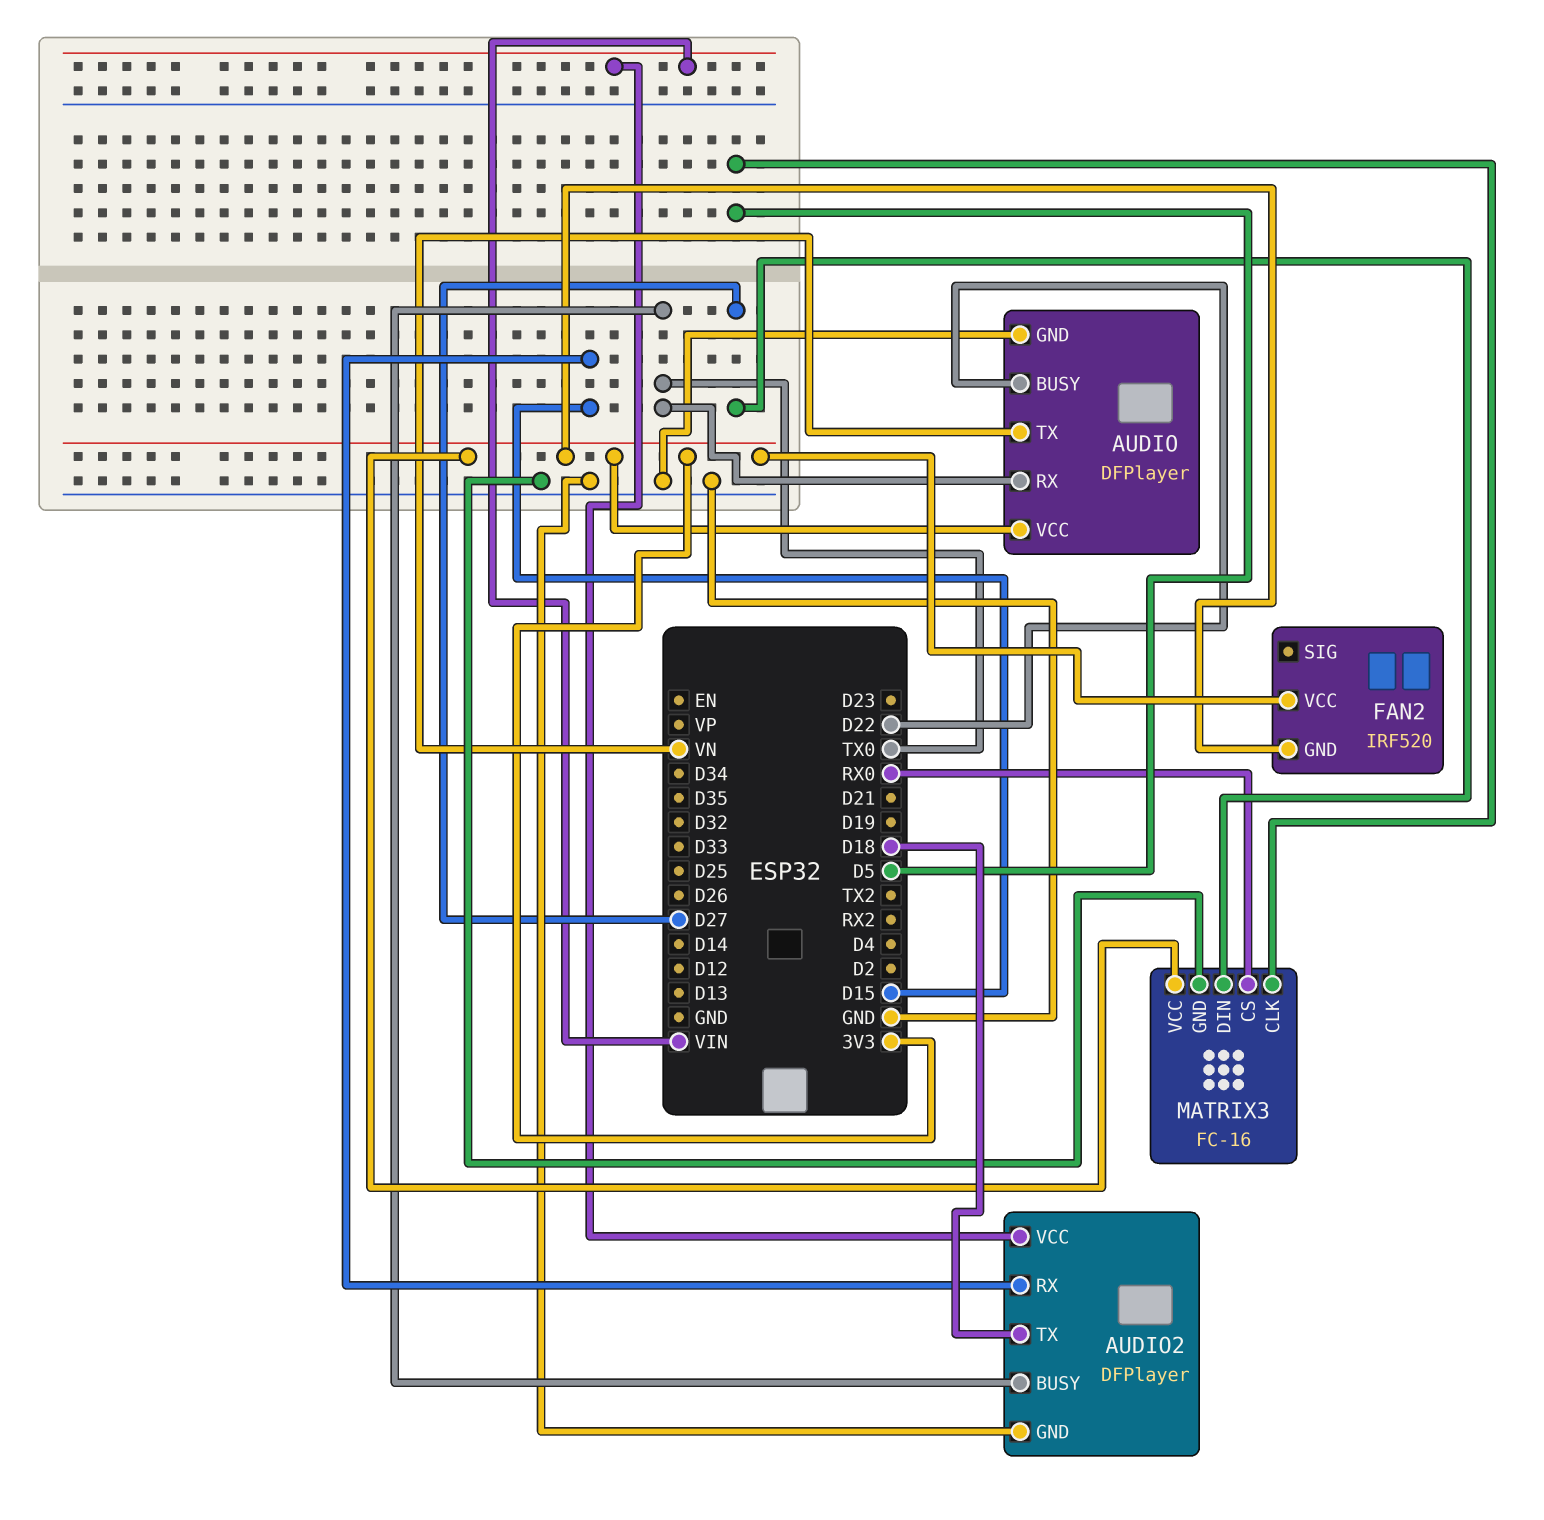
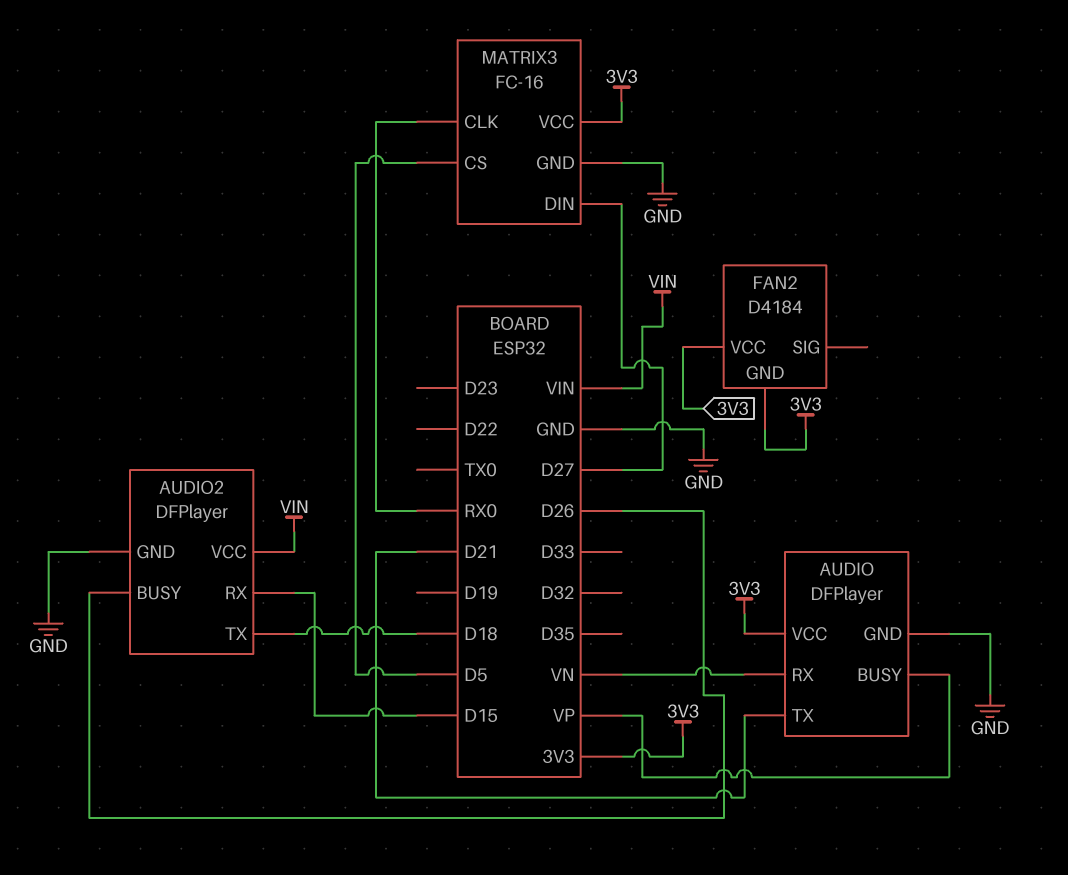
AUDIO pin BUSY: D22 -> VP
AUDIO pin RX: TX0 -> VN
AUDIO pin TX: VN -> D21
AUDIO2 pin BUSY: TX0 -> D26
FAN2: IRF520 -> D4184
MATRIX3 pin CLK: D5 -> RX0
MATRIX3 pin CS: RX0 -> D5

